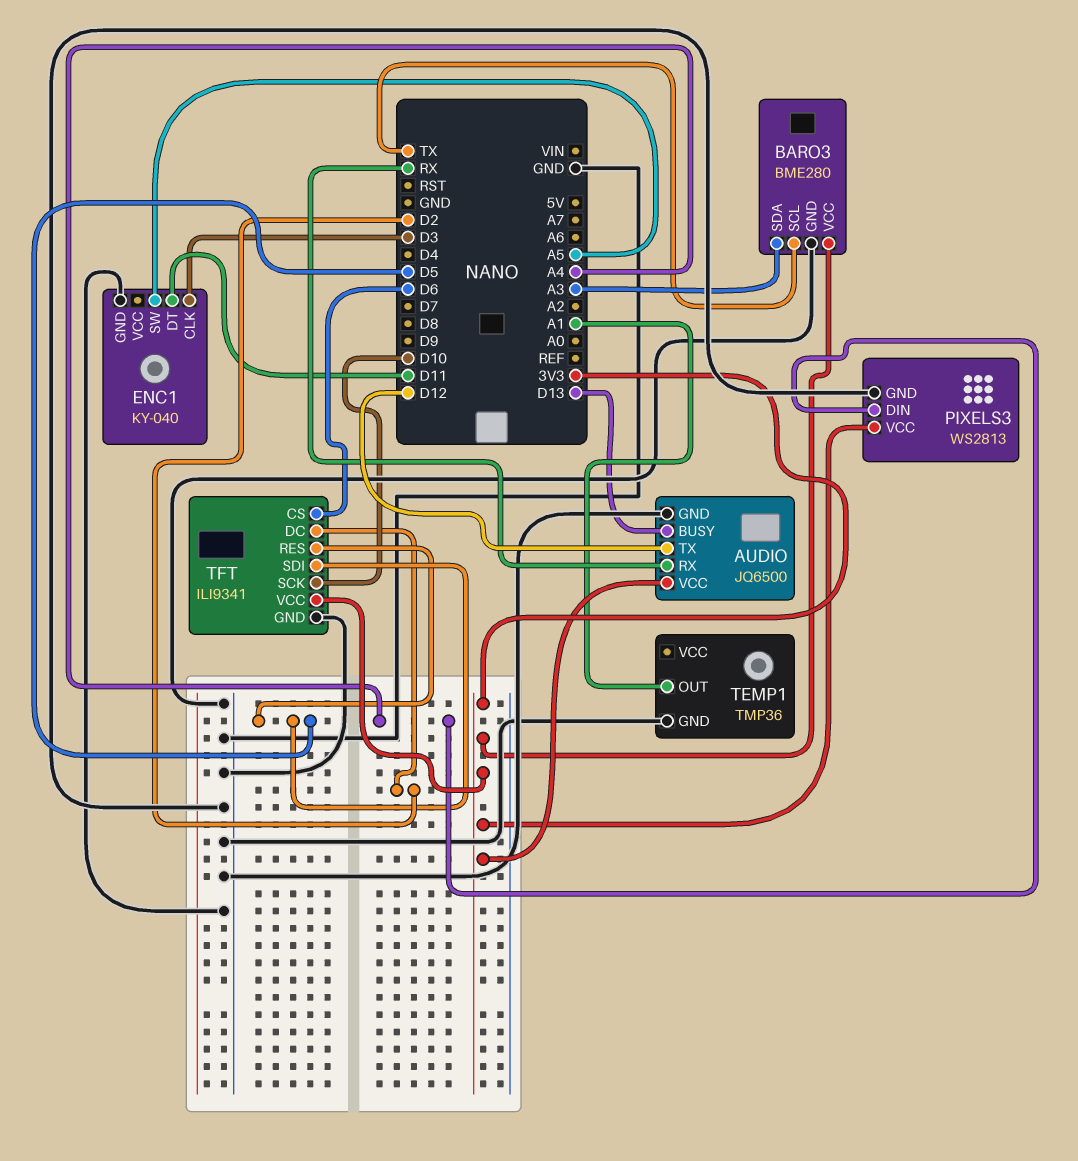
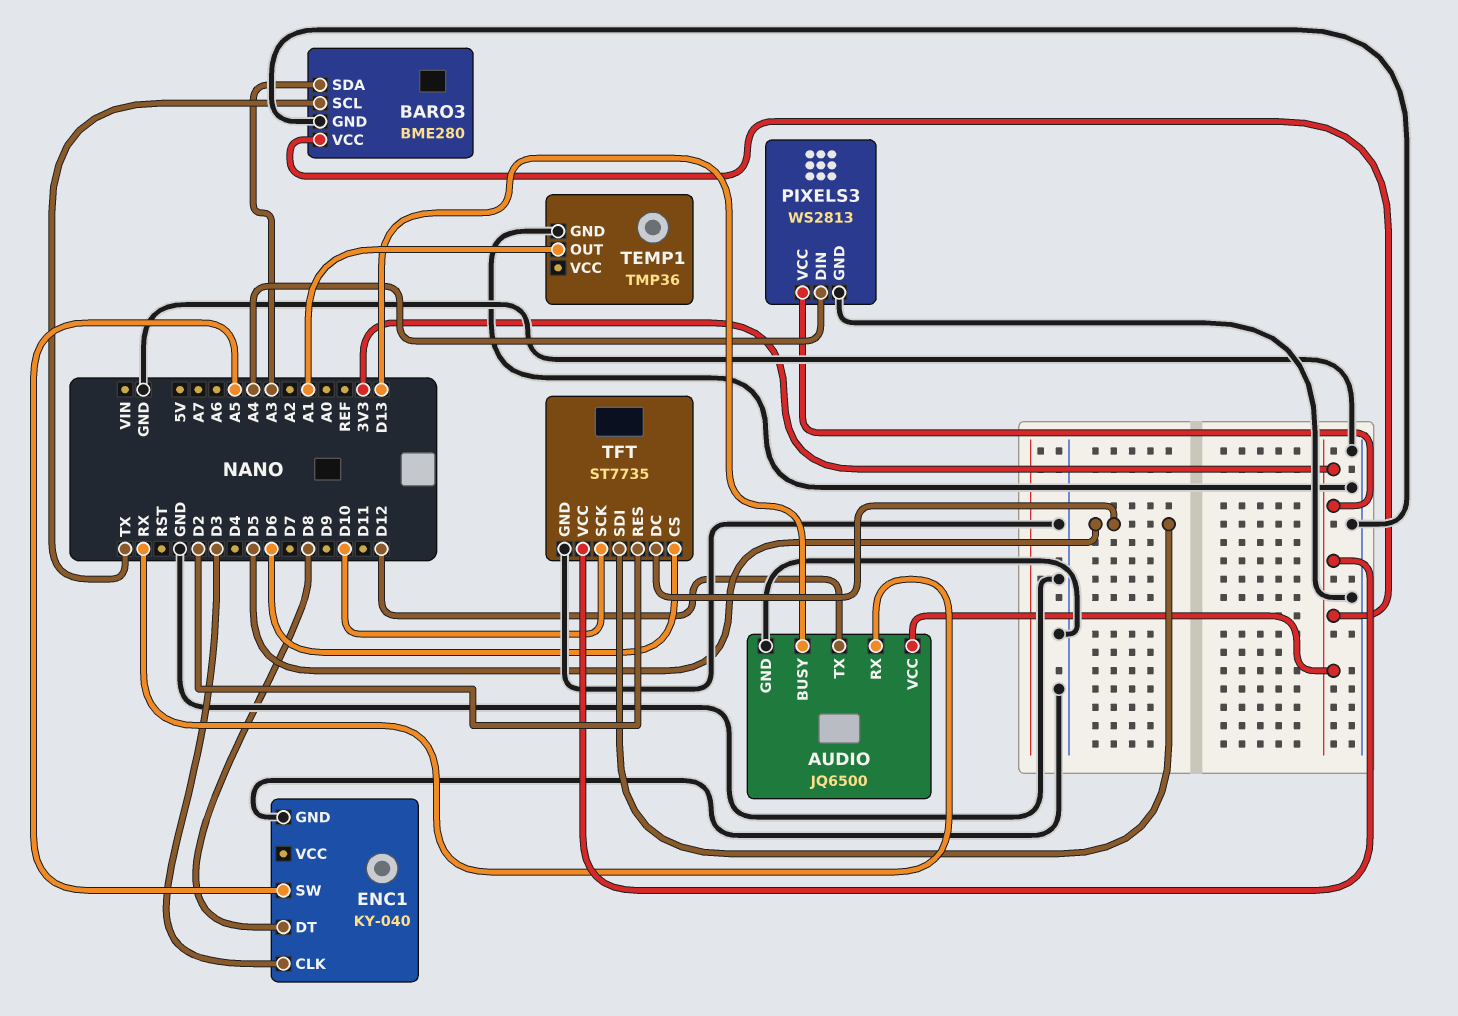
ENC1 pin DT: D11 -> D8
TFT: ILI9341 -> ST7735
TFT pin DC: D2 -> D5
TFT pin RES: D5 -> D2

